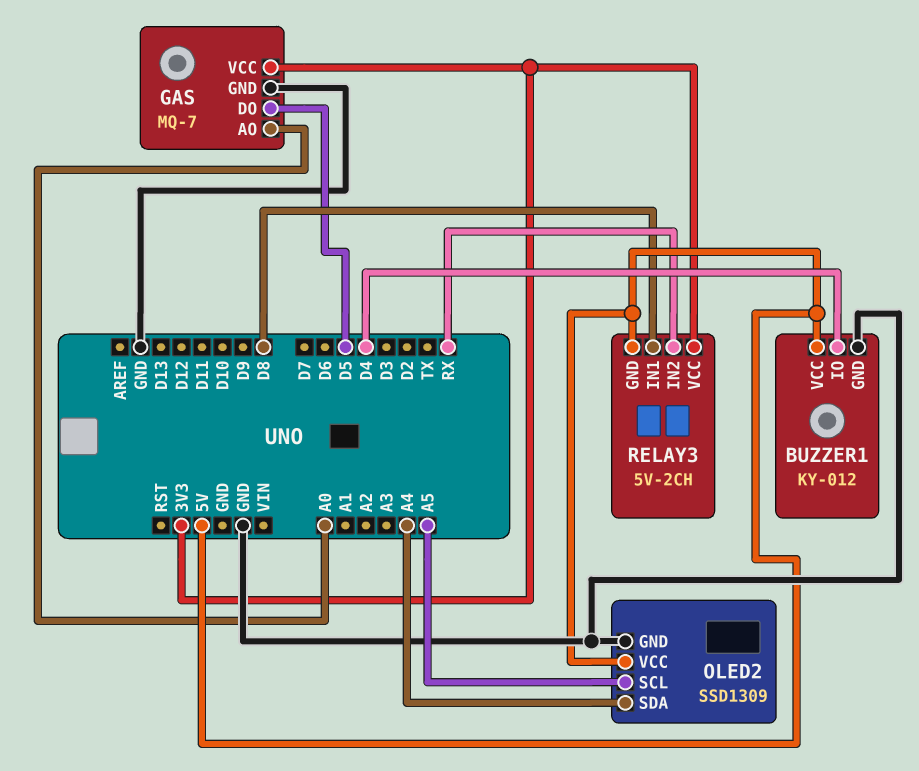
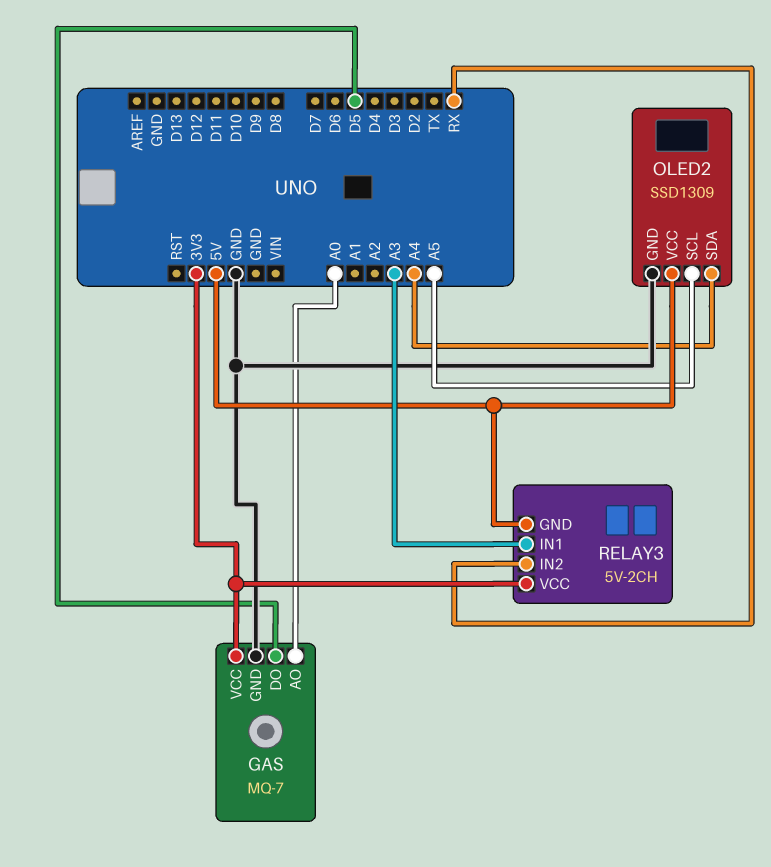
BUZZER1: KY-012 -> none
BUZZER1 pin GND: GND -> none
BUZZER1 pin IO: D4 -> none
BUZZER1 pin VCC: 5V -> none
RELAY3 pin IN1: D8 -> A3

